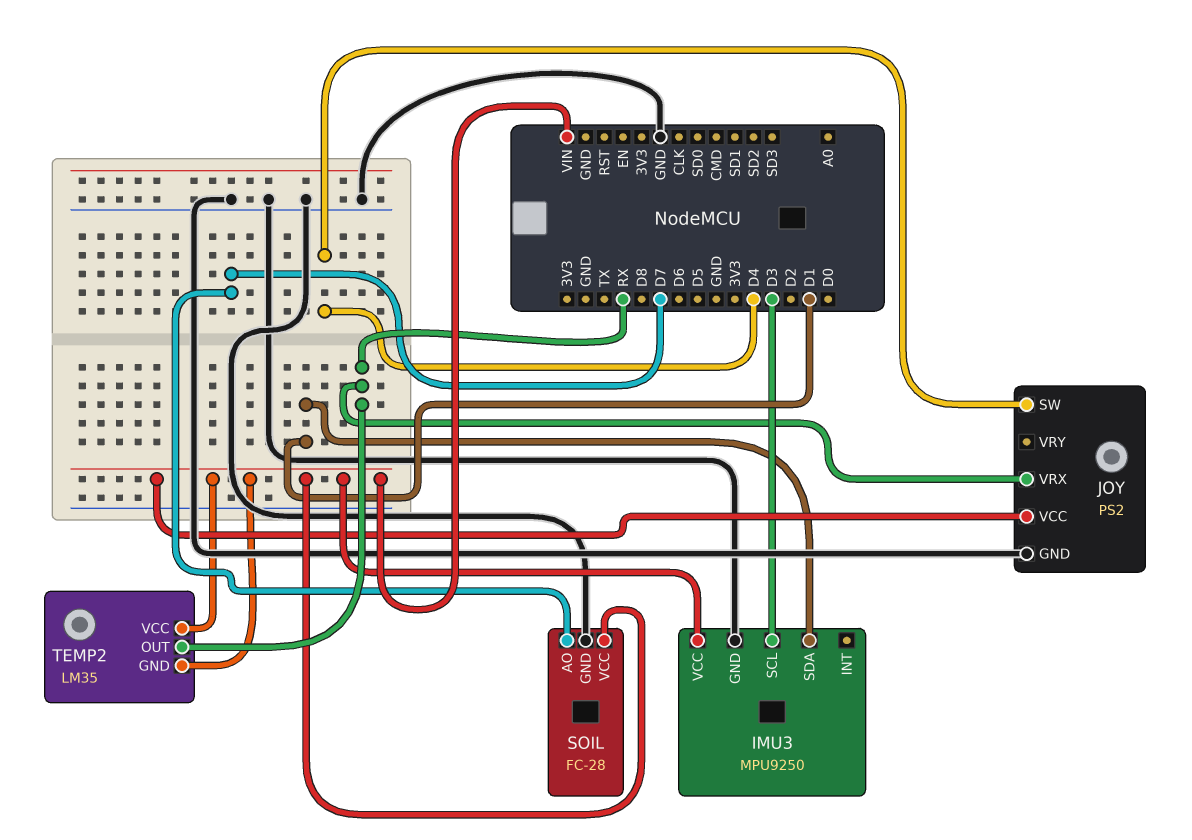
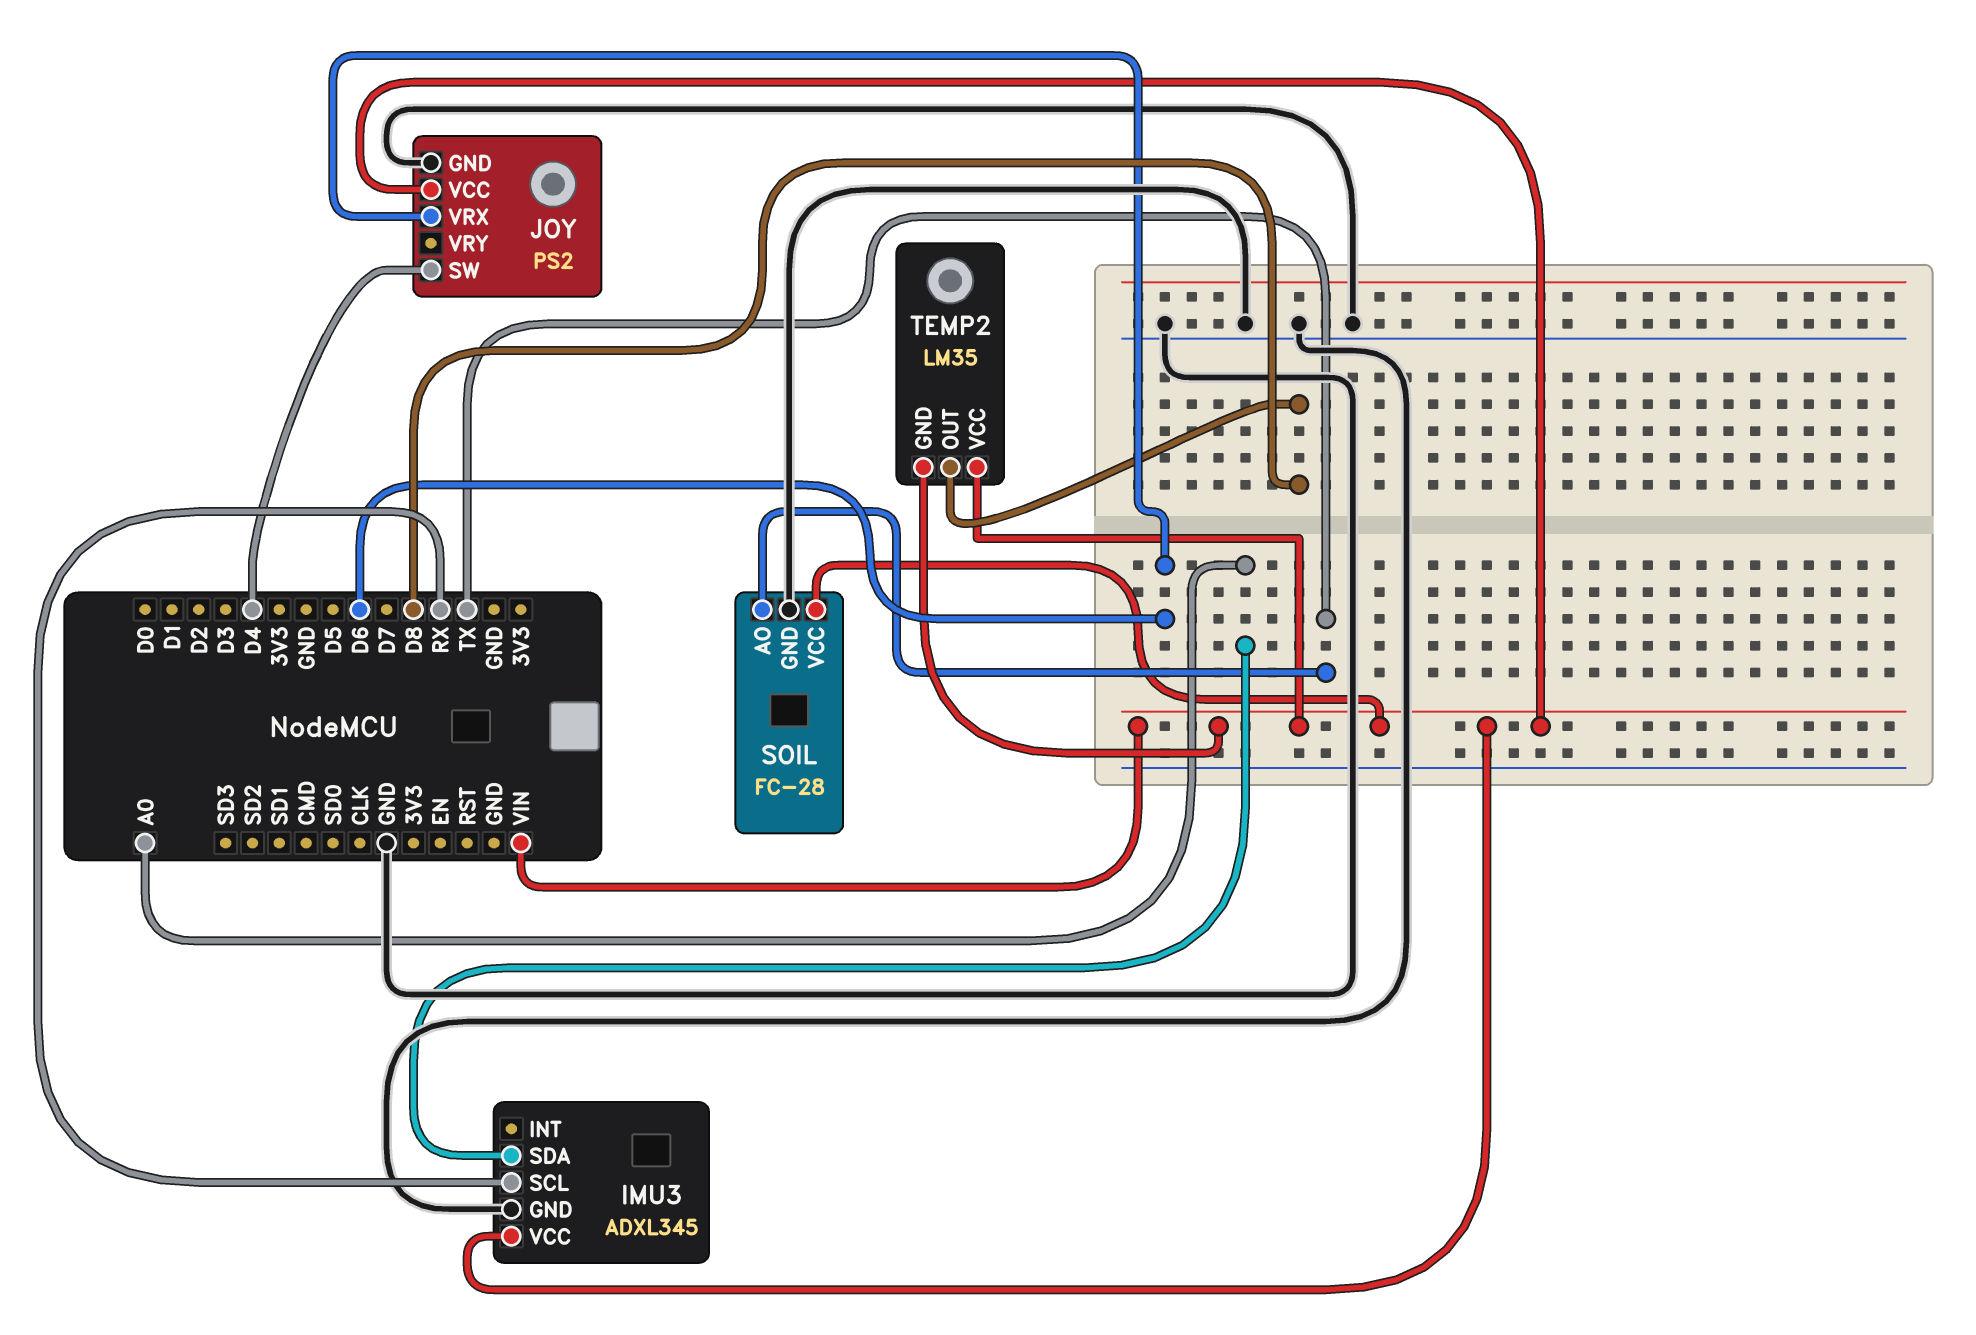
IMU3: MPU9250 -> ADXL345
IMU3 pin SCL: D3 -> RX
IMU3 pin SDA: D1 -> A0
JOY pin VRX: RX -> D6
SOIL pin AO: D7 -> TX
TEMP2 pin OUT: RX -> D8

